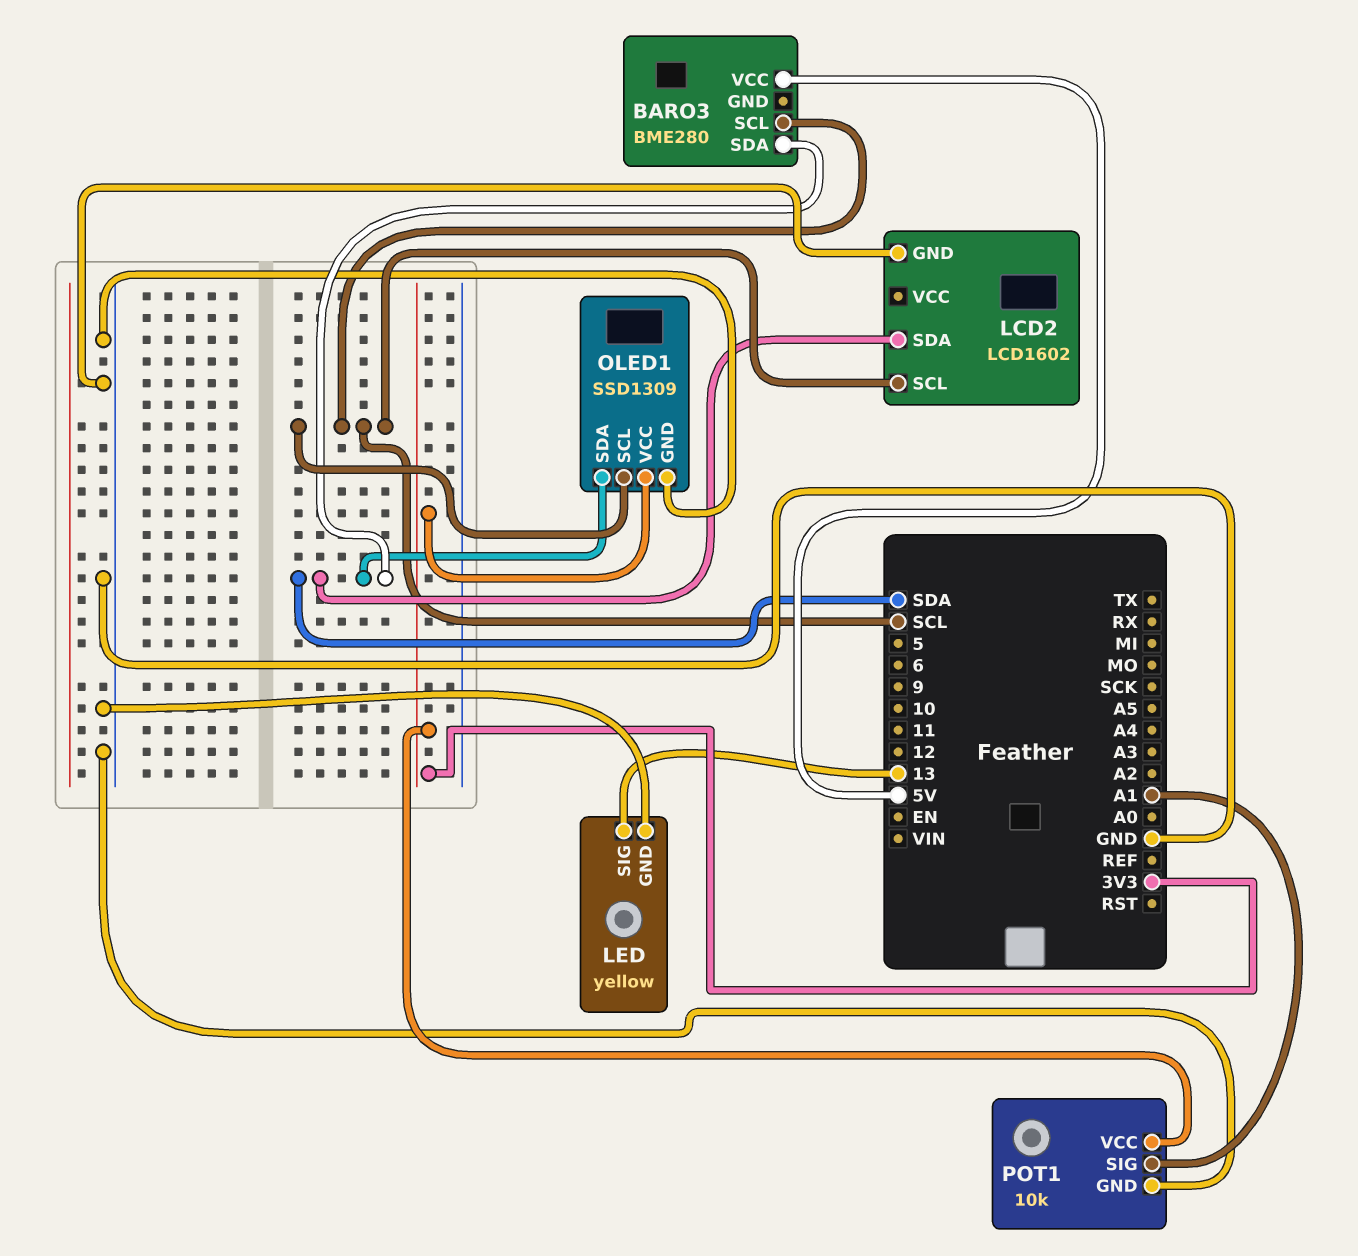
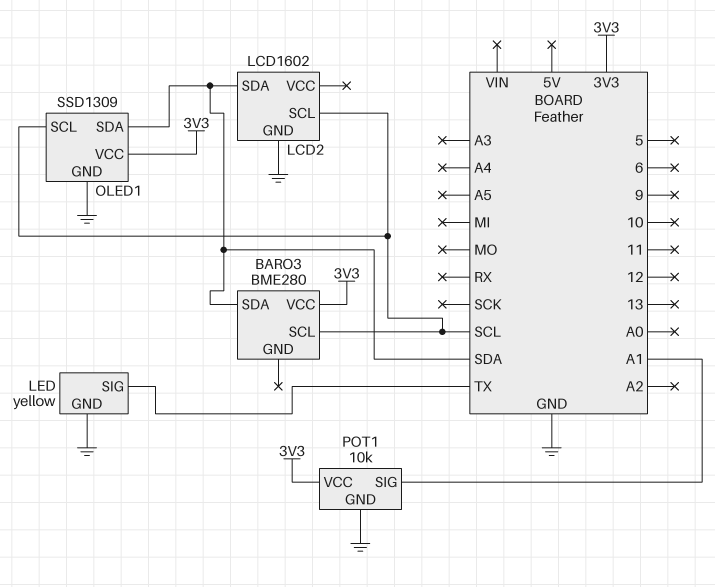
BARO3 pin VCC: 5V -> 3V3
LED pin SIG: 13 -> TX

